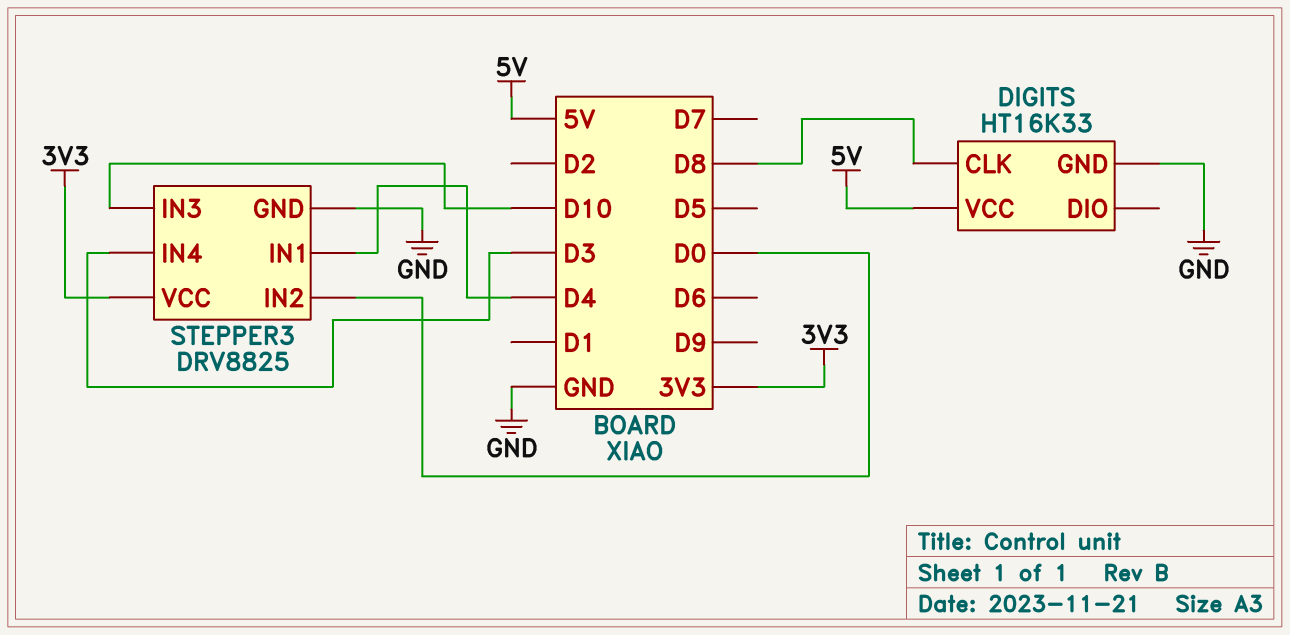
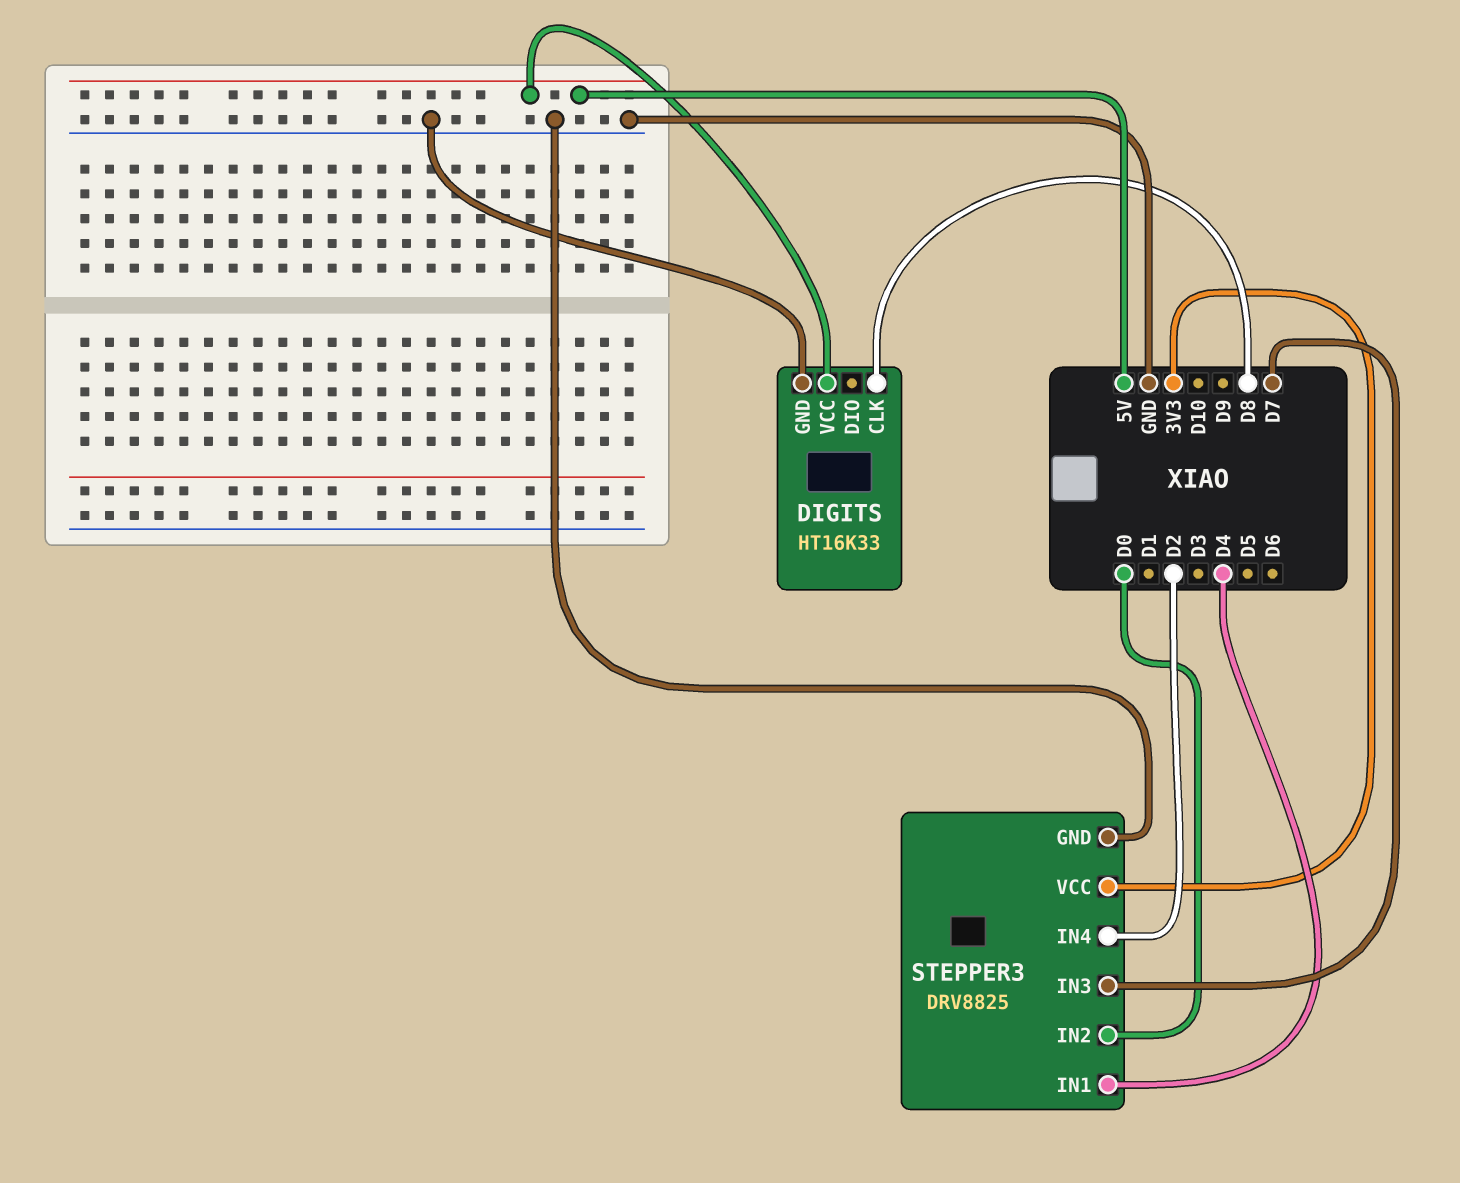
STEPPER3 pin IN3: D10 -> D7
STEPPER3 pin IN4: D3 -> D2

